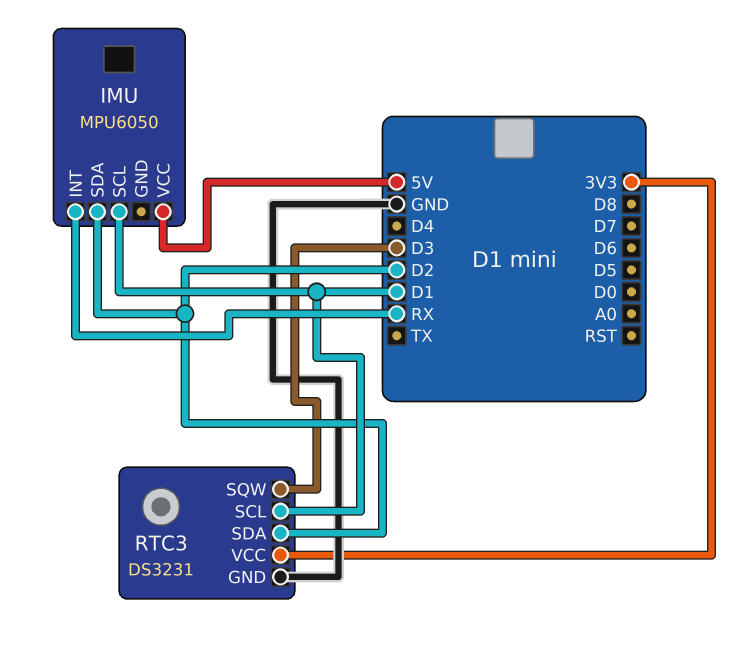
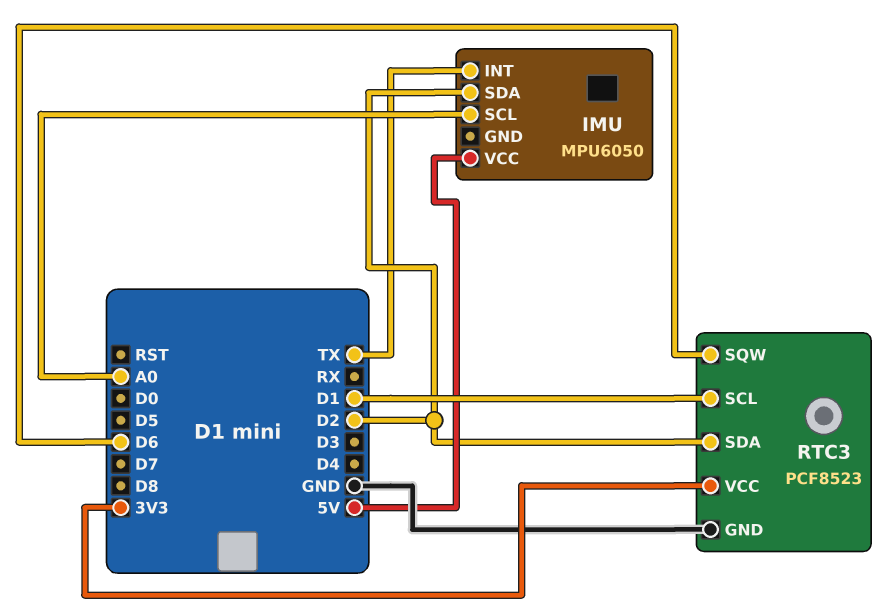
IMU pin INT: RX -> TX
IMU pin SCL: D1 -> A0
RTC3: DS3231 -> PCF8523
RTC3 pin SQW: D3 -> D6

